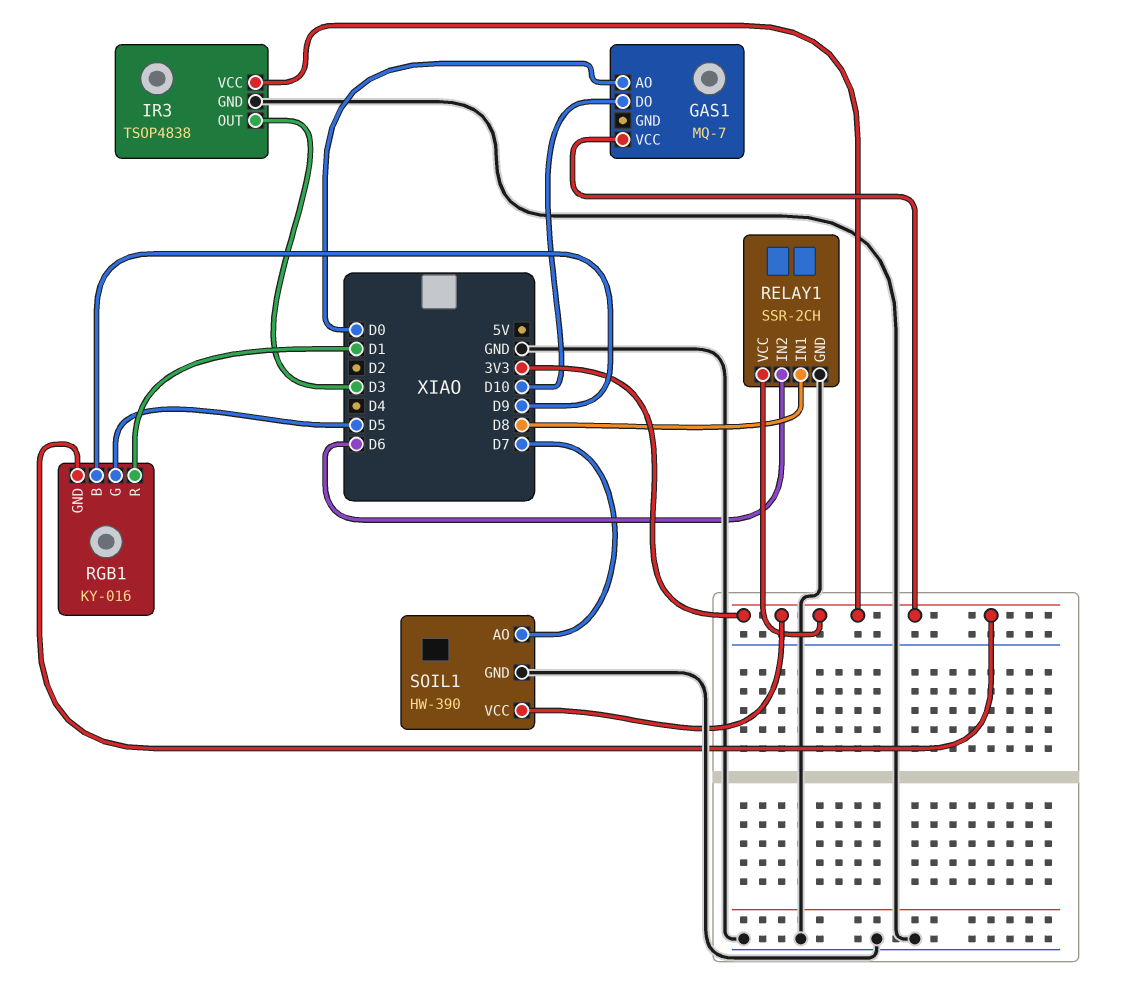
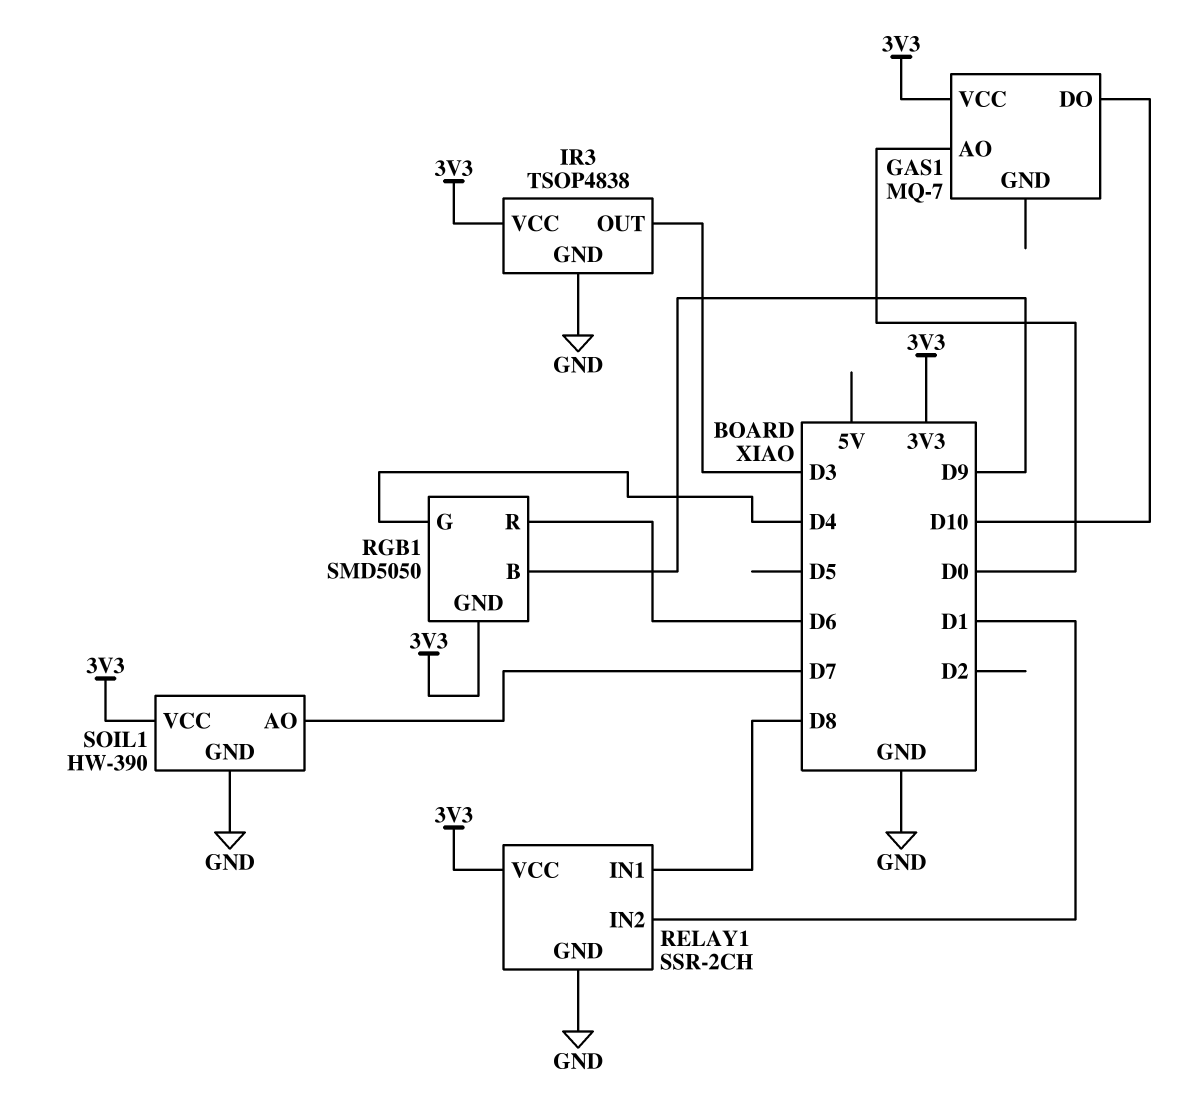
RELAY1 pin IN2: D6 -> D1
RGB1: KY-016 -> SMD5050
RGB1 pin G: D5 -> D4
RGB1 pin R: D1 -> D6

